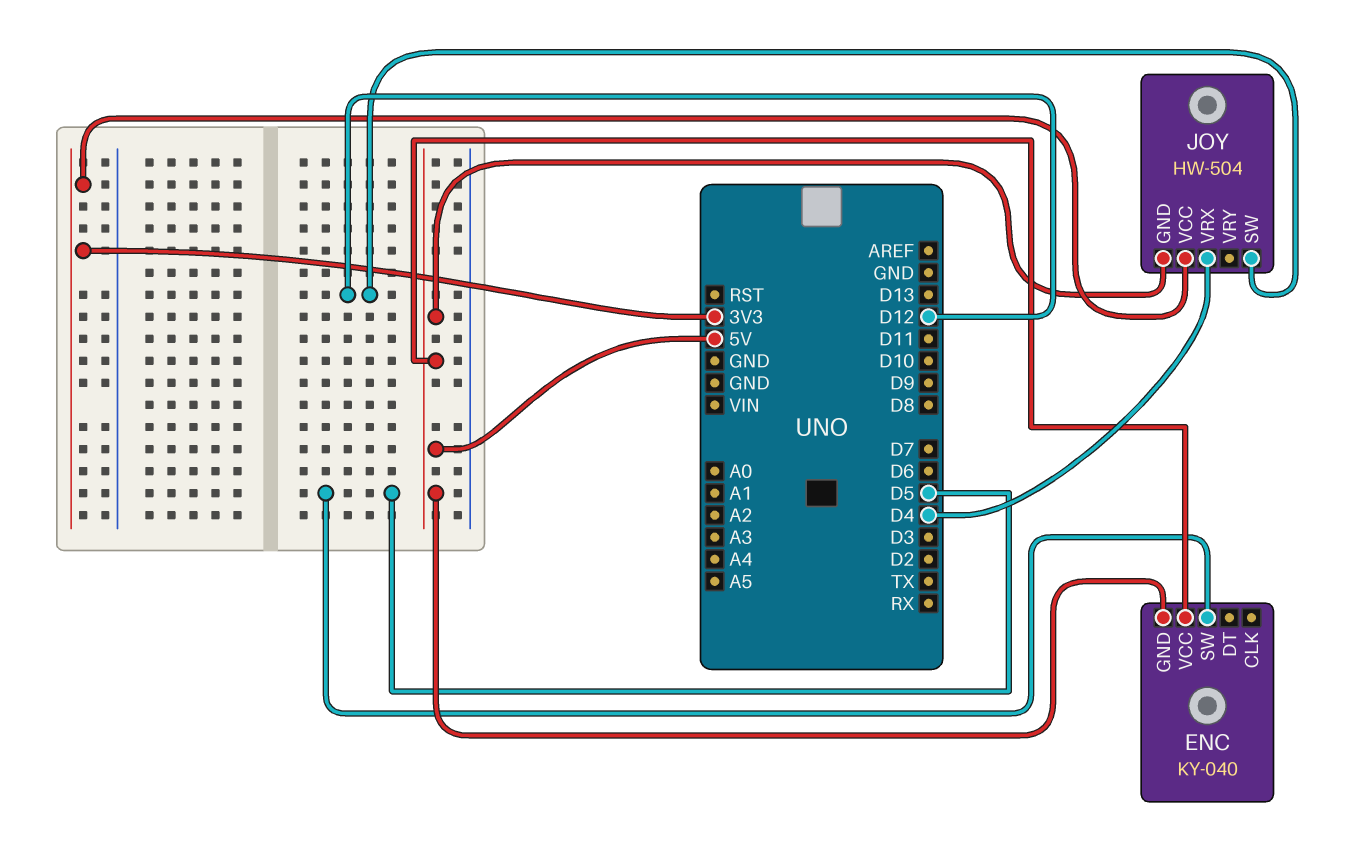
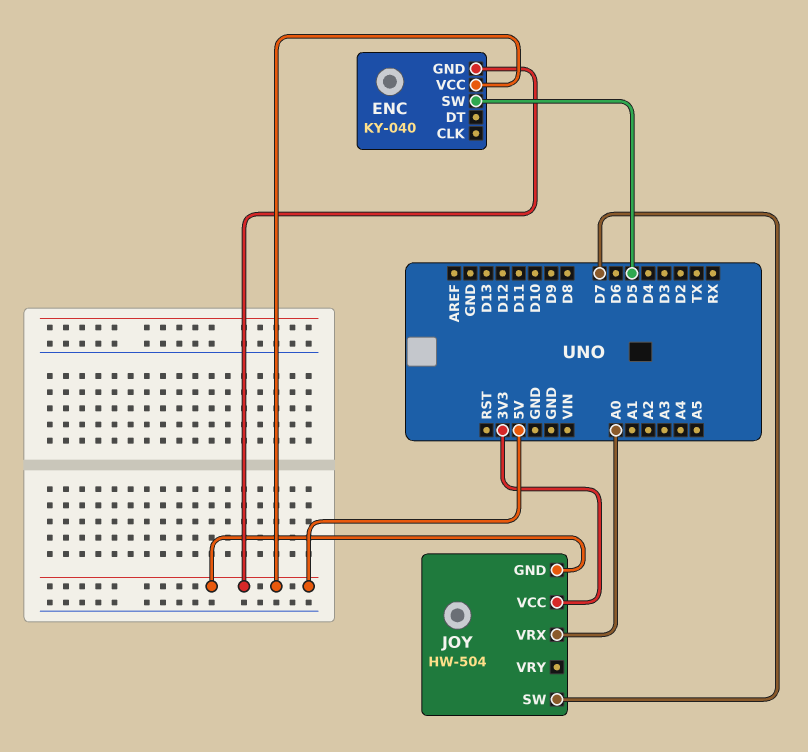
JOY pin SW: D12 -> D7
JOY pin VRX: D4 -> A0

